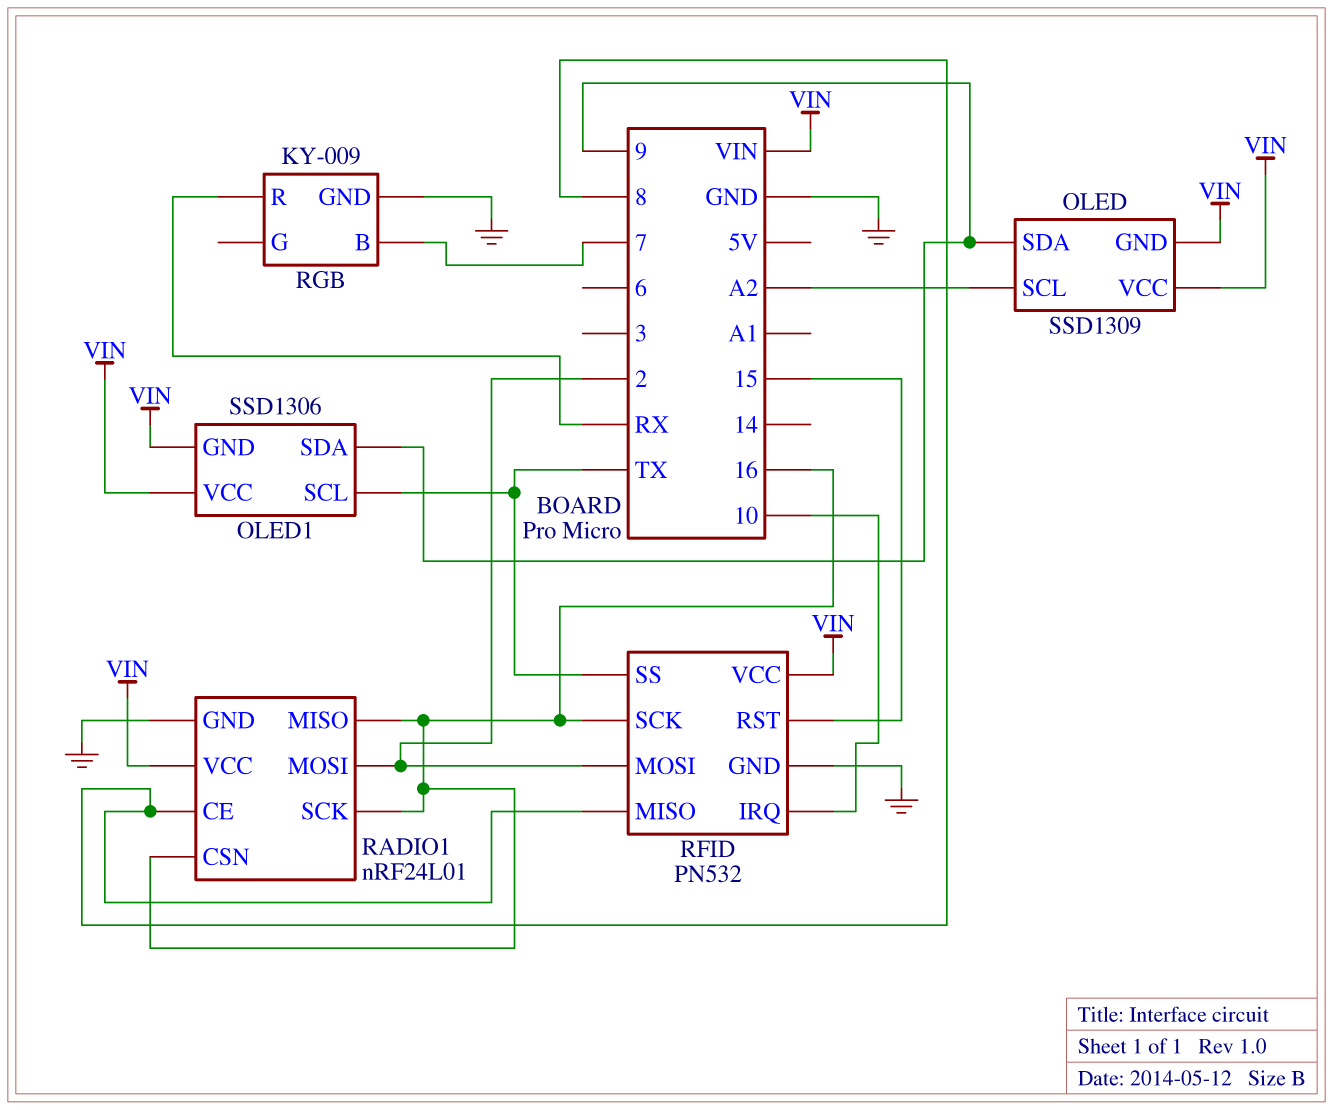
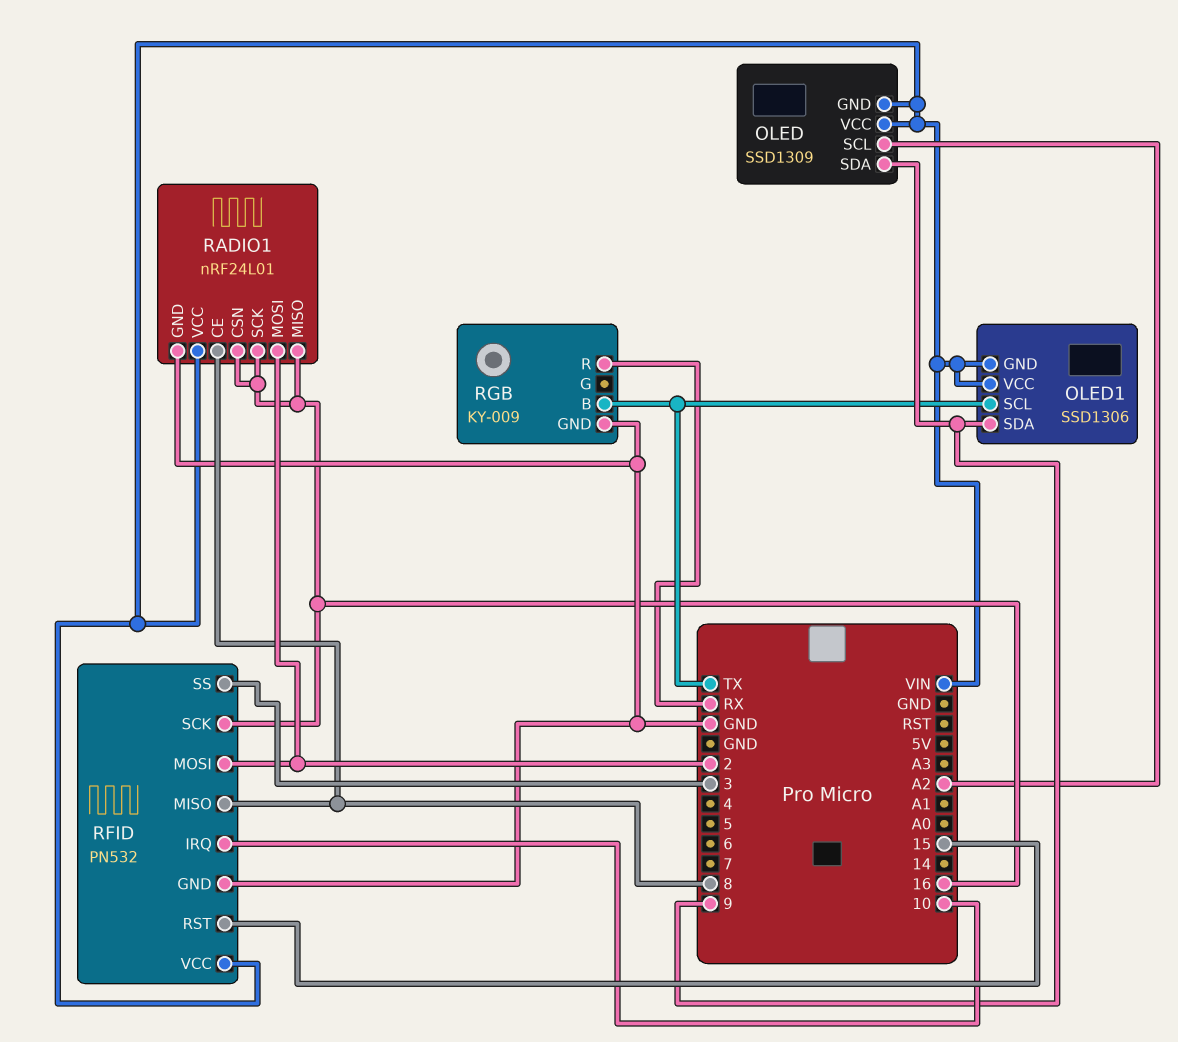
RFID pin SS: TX -> 3
RGB pin B: 7 -> TX

